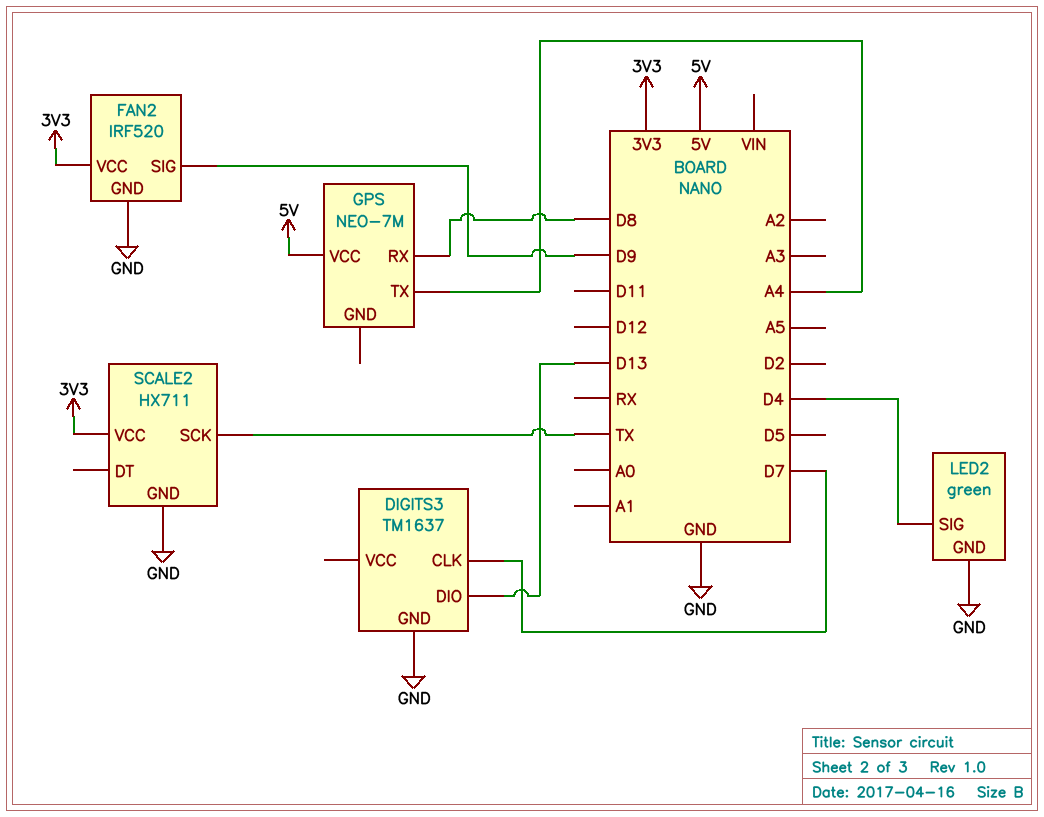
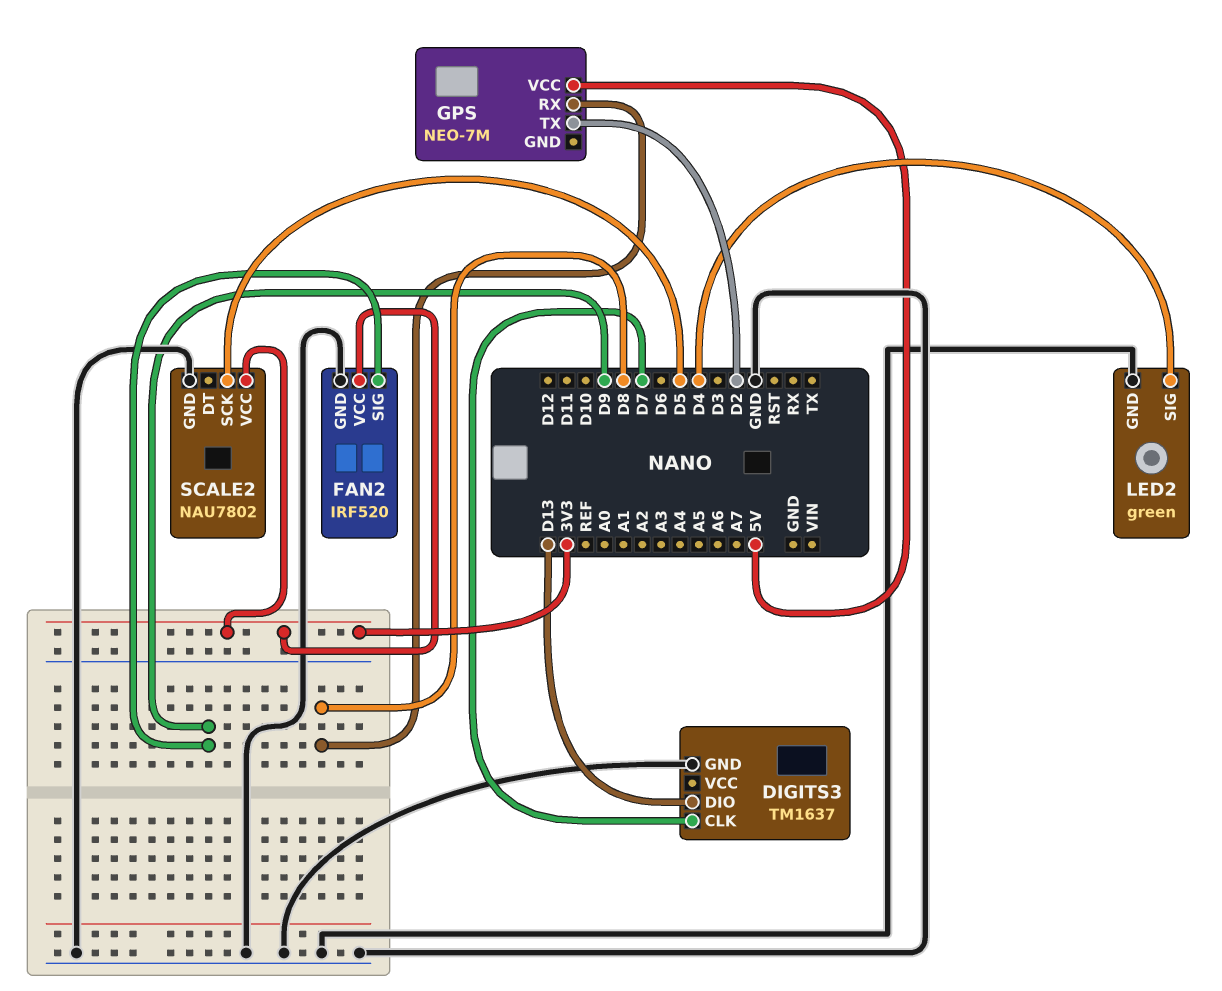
GPS pin TX: A4 -> D2
SCALE2: HX711 -> NAU7802
SCALE2 pin SCK: TX -> D5

